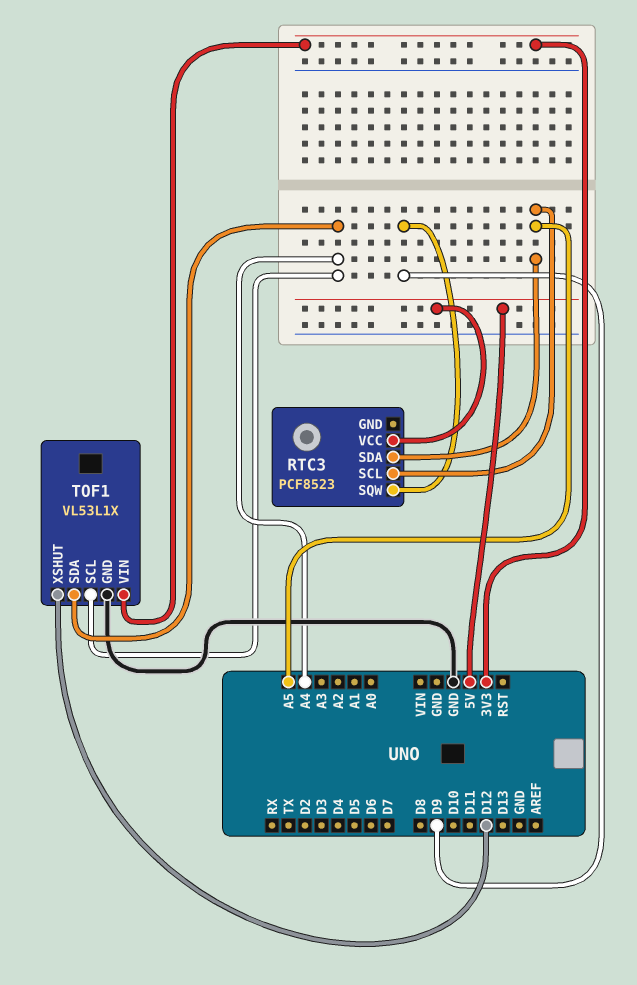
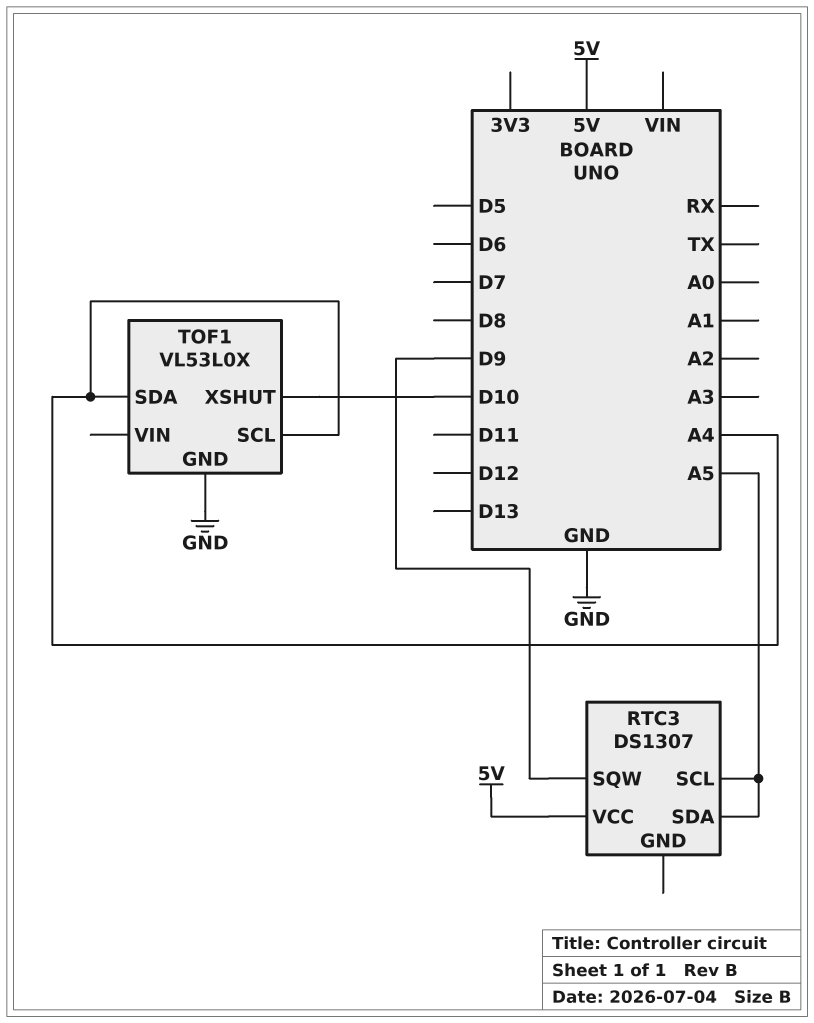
RTC3: PCF8523 -> DS1307
TOF1: VL53L1X -> VL53L0X
TOF1 pin VIN: 3V3 -> none
TOF1 pin XSHUT: D12 -> D10

